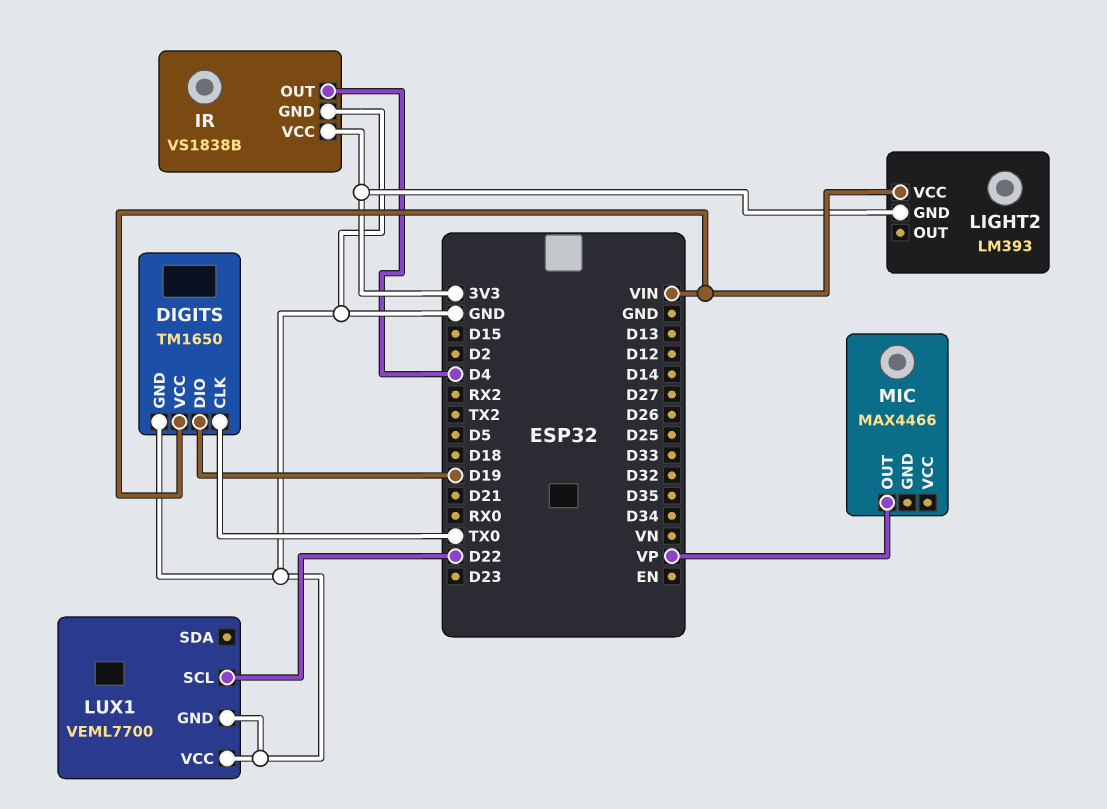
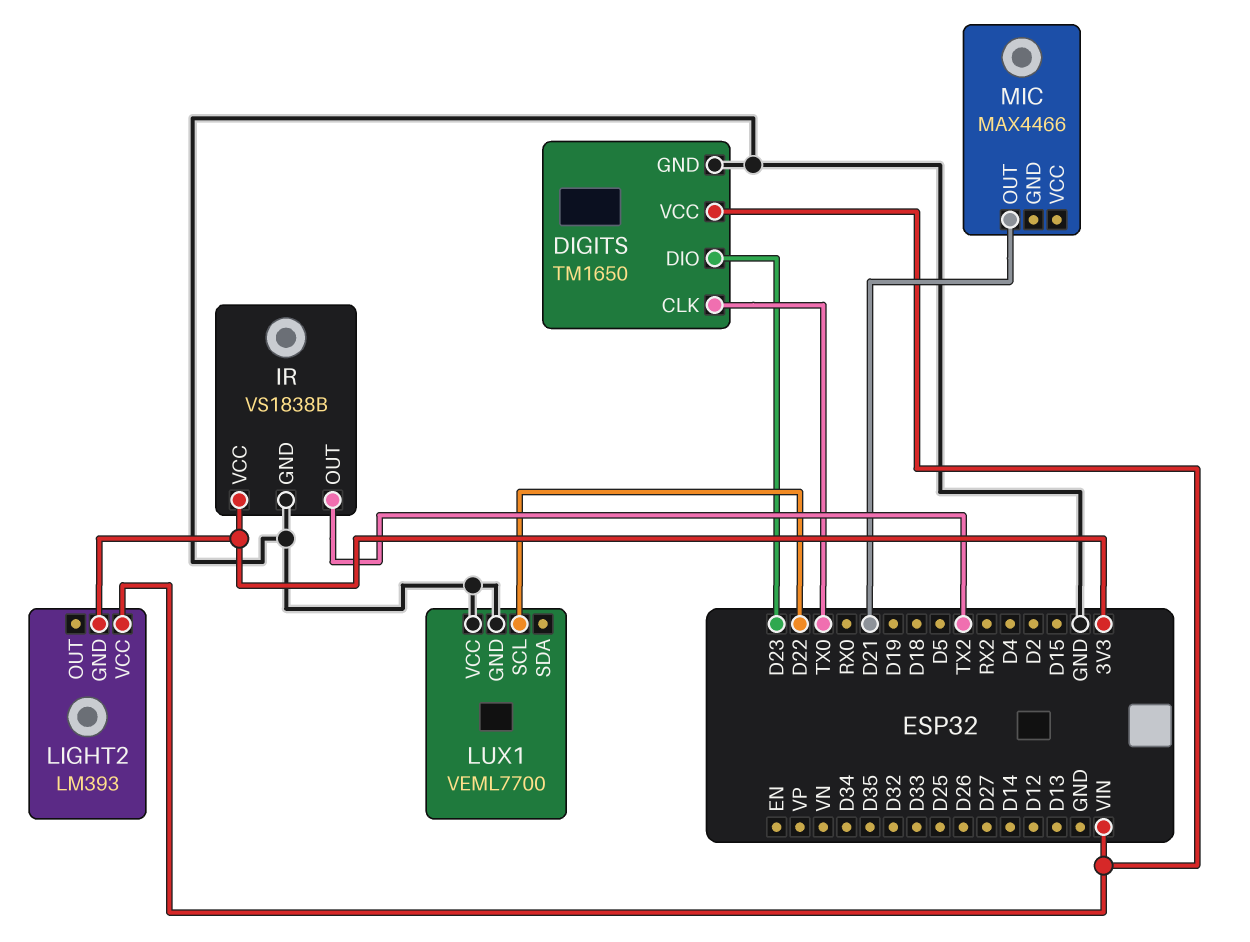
DIGITS pin DIO: D19 -> D23
IR pin OUT: D4 -> TX2
MIC pin OUT: VP -> D21

